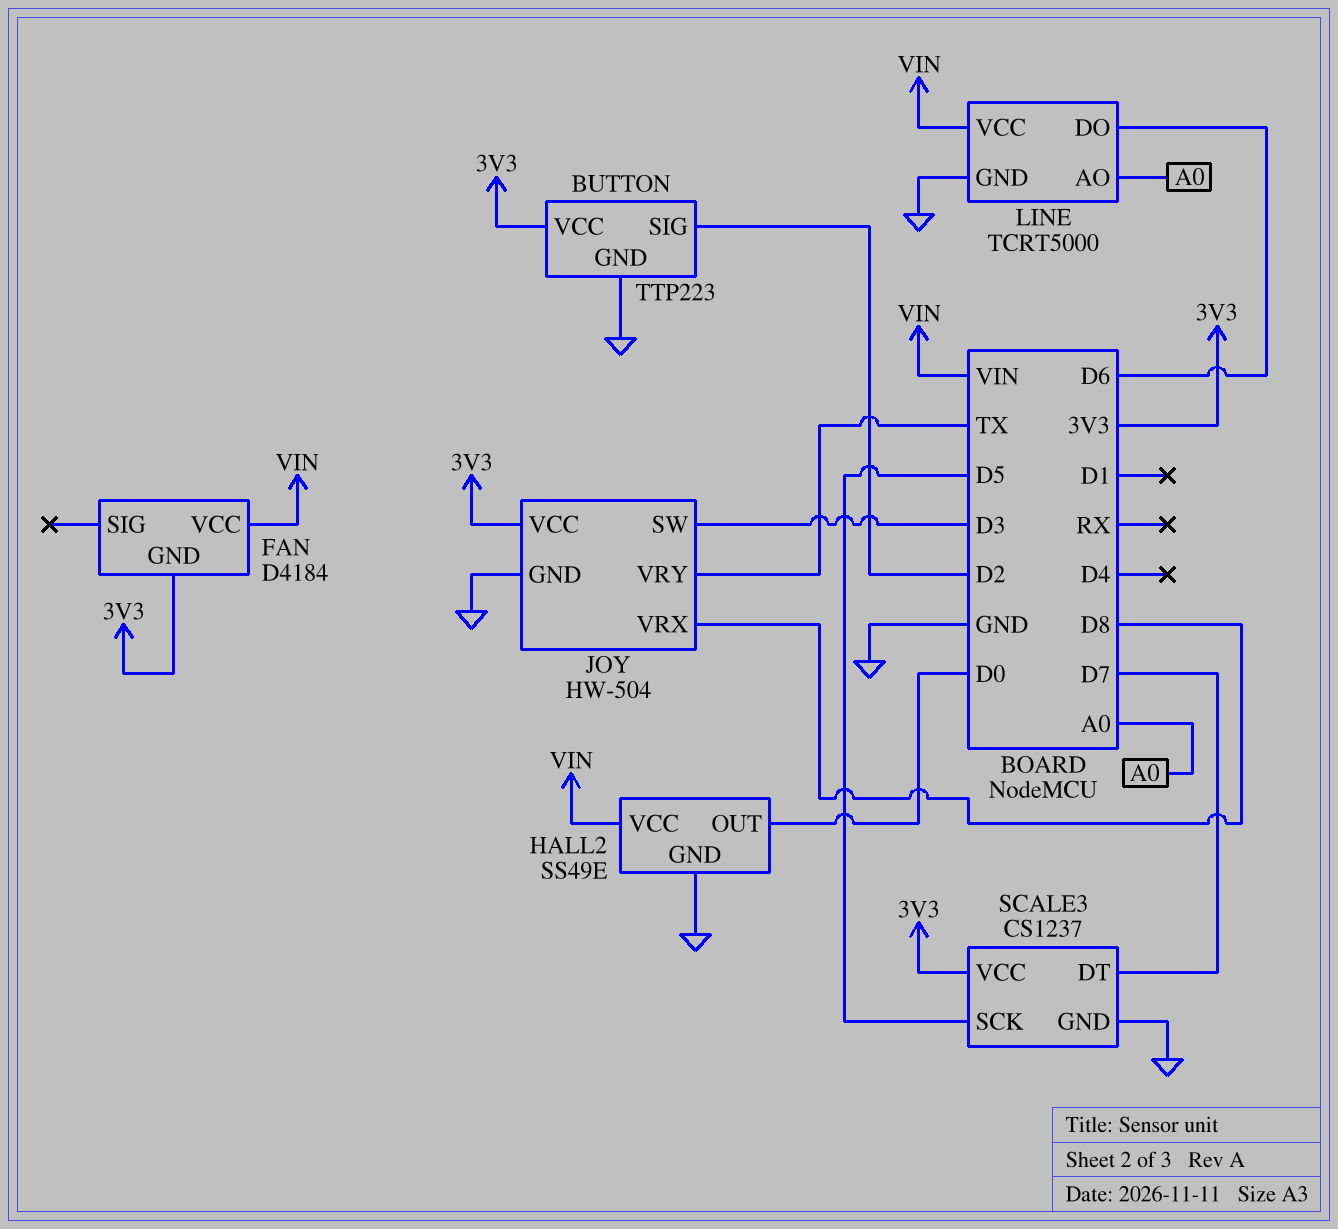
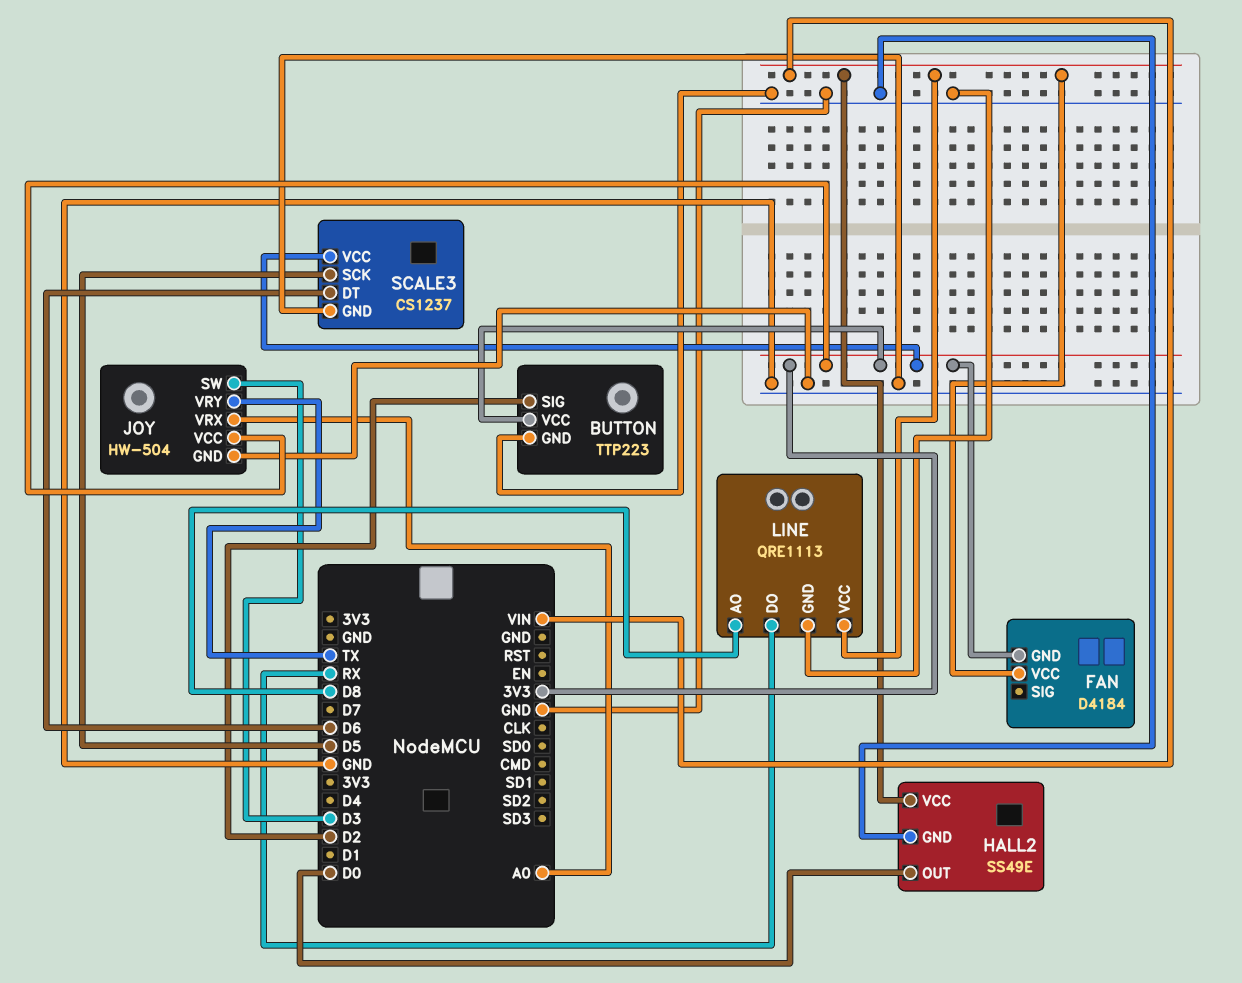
JOY pin VRX: D8 -> A0
LINE: TCRT5000 -> QRE1113
LINE pin AO: A0 -> D8
LINE pin DO: D6 -> RX
SCALE3 pin DT: D7 -> D6

